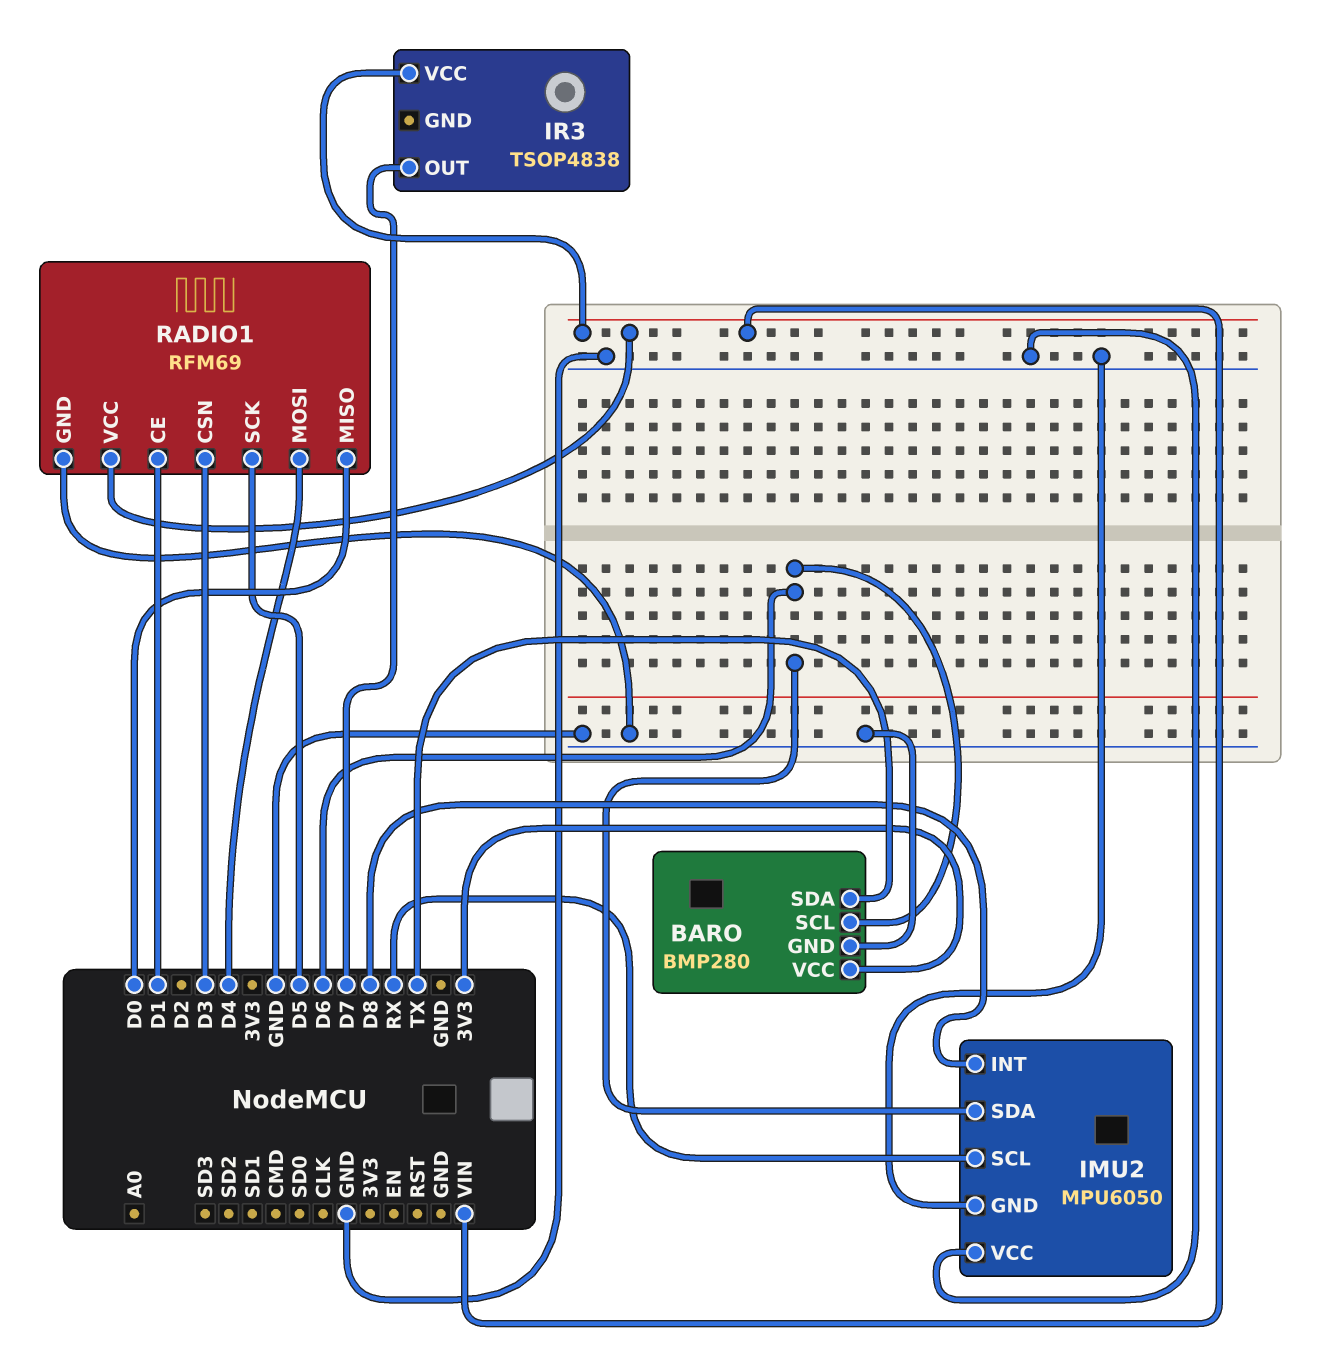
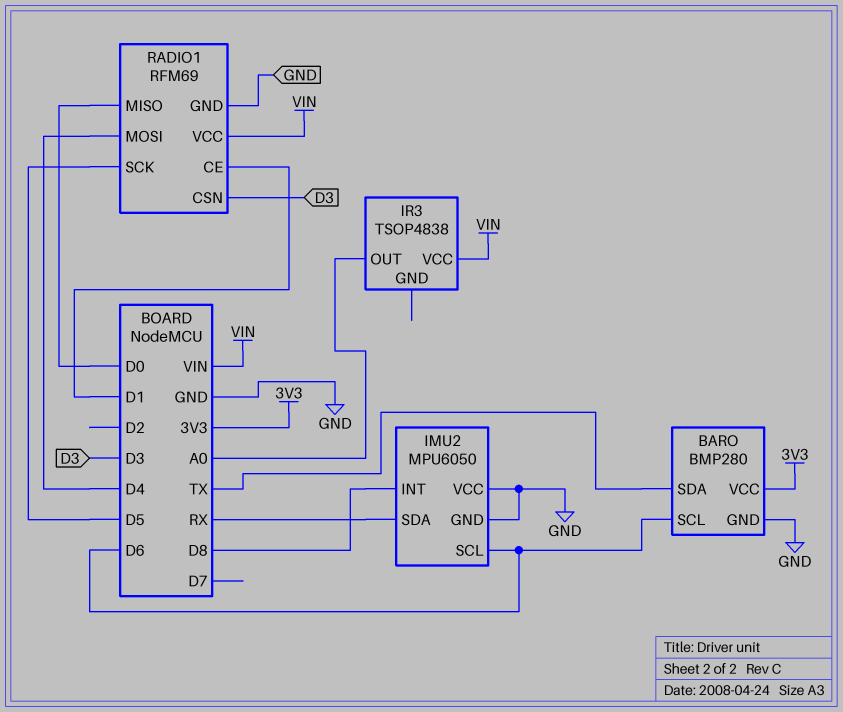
IMU2 pin SCL: RX -> D6
IMU2 pin SDA: D6 -> RX
IR3 pin OUT: D7 -> A0

